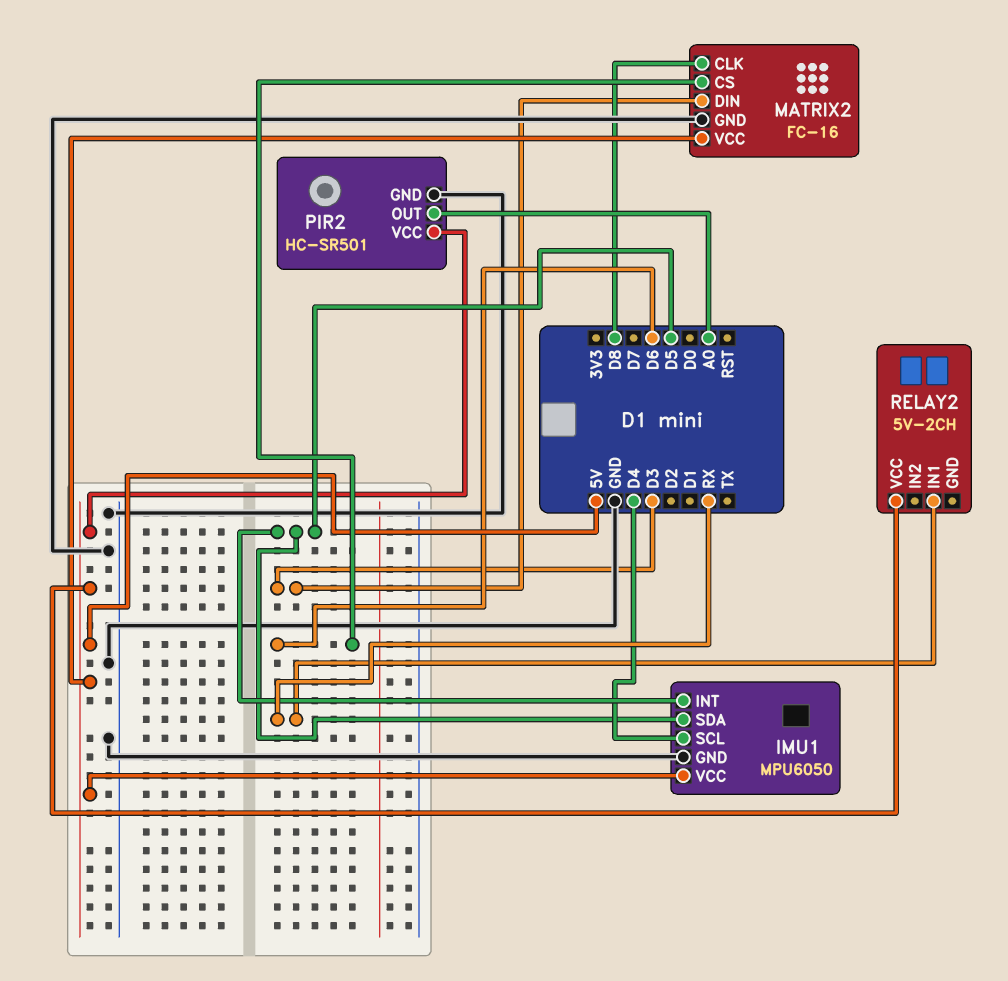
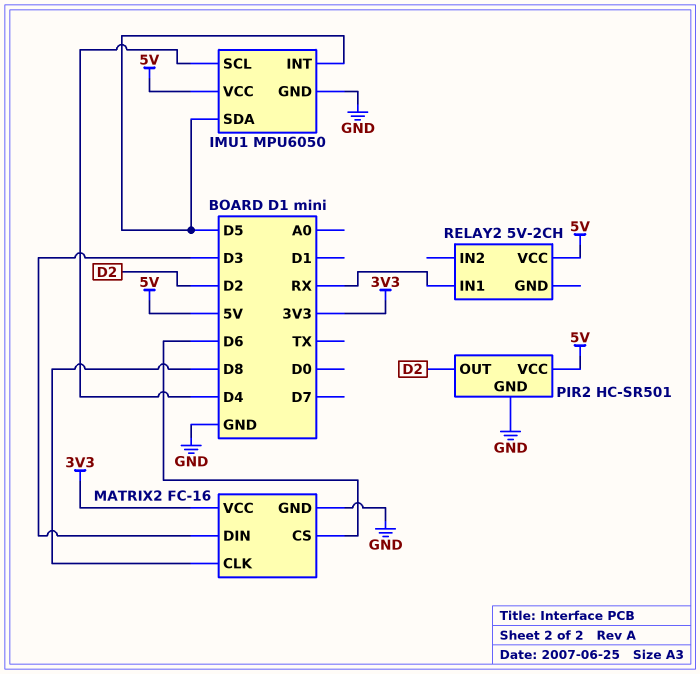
MATRIX2 pin VCC: 5V -> 3V3
PIR2 pin OUT: A0 -> D2

